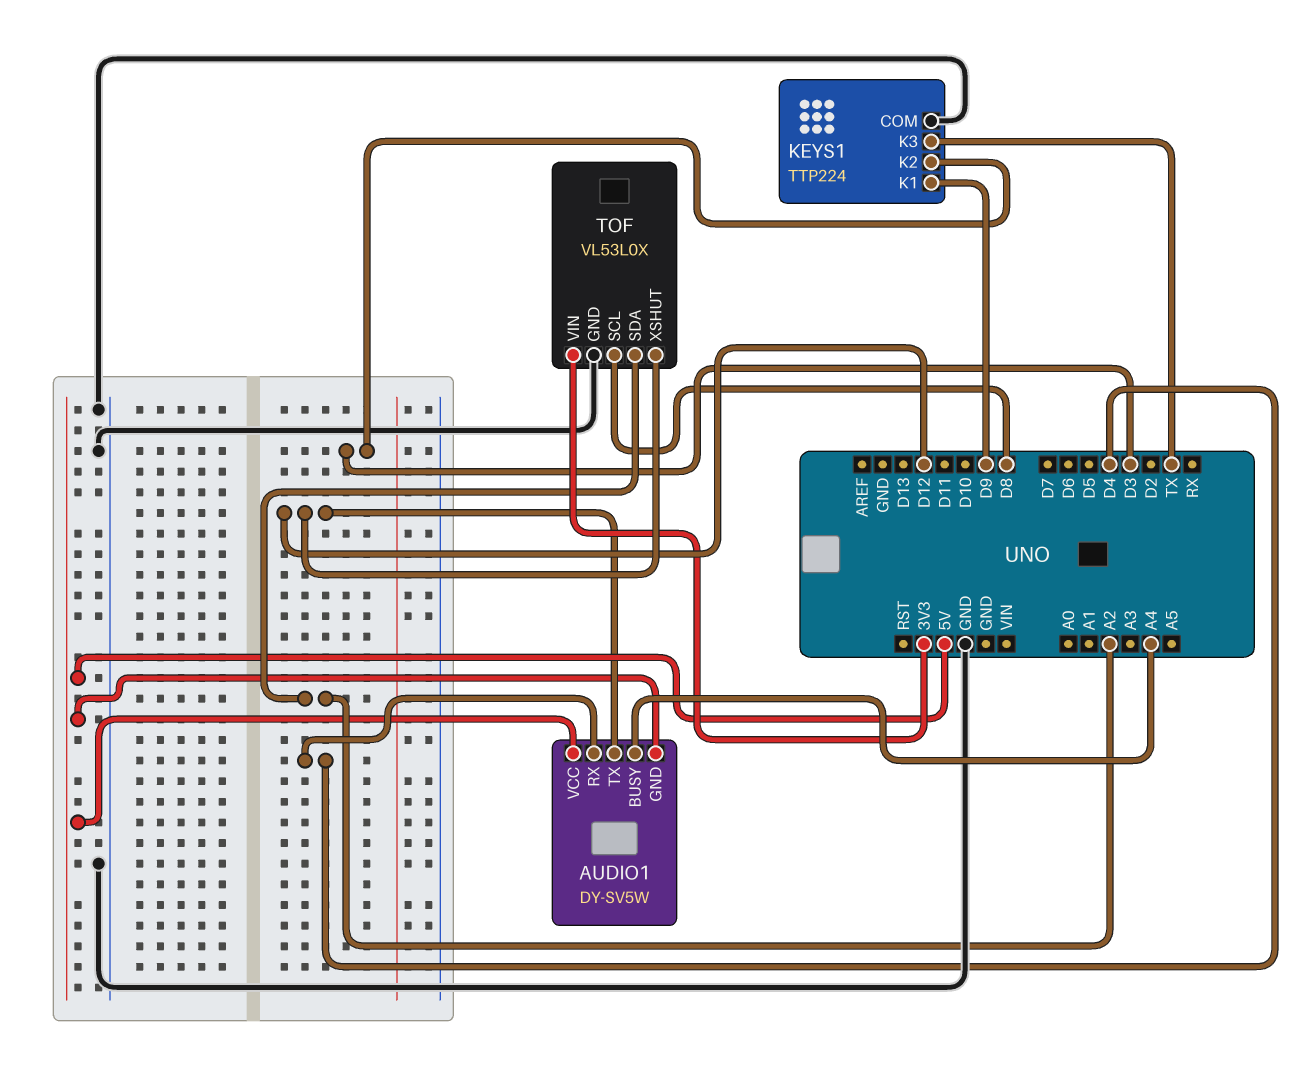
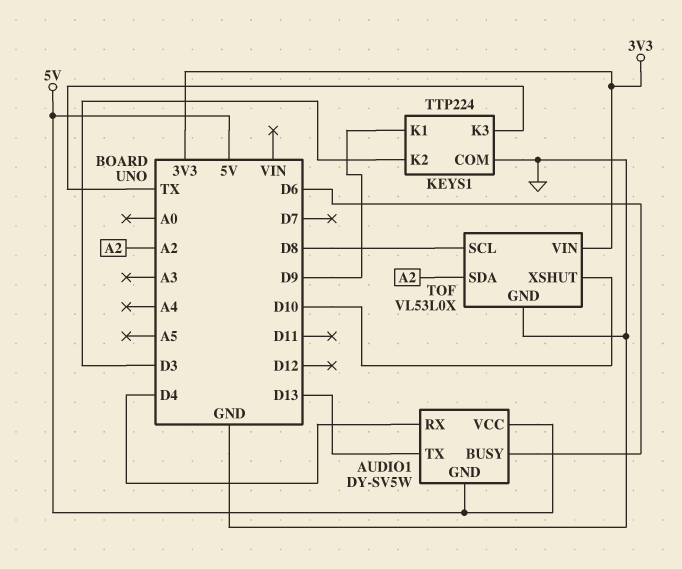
AUDIO1 pin BUSY: A4 -> D6
AUDIO1 pin TX: D12 -> D13
TOF pin XSHUT: D12 -> D10

